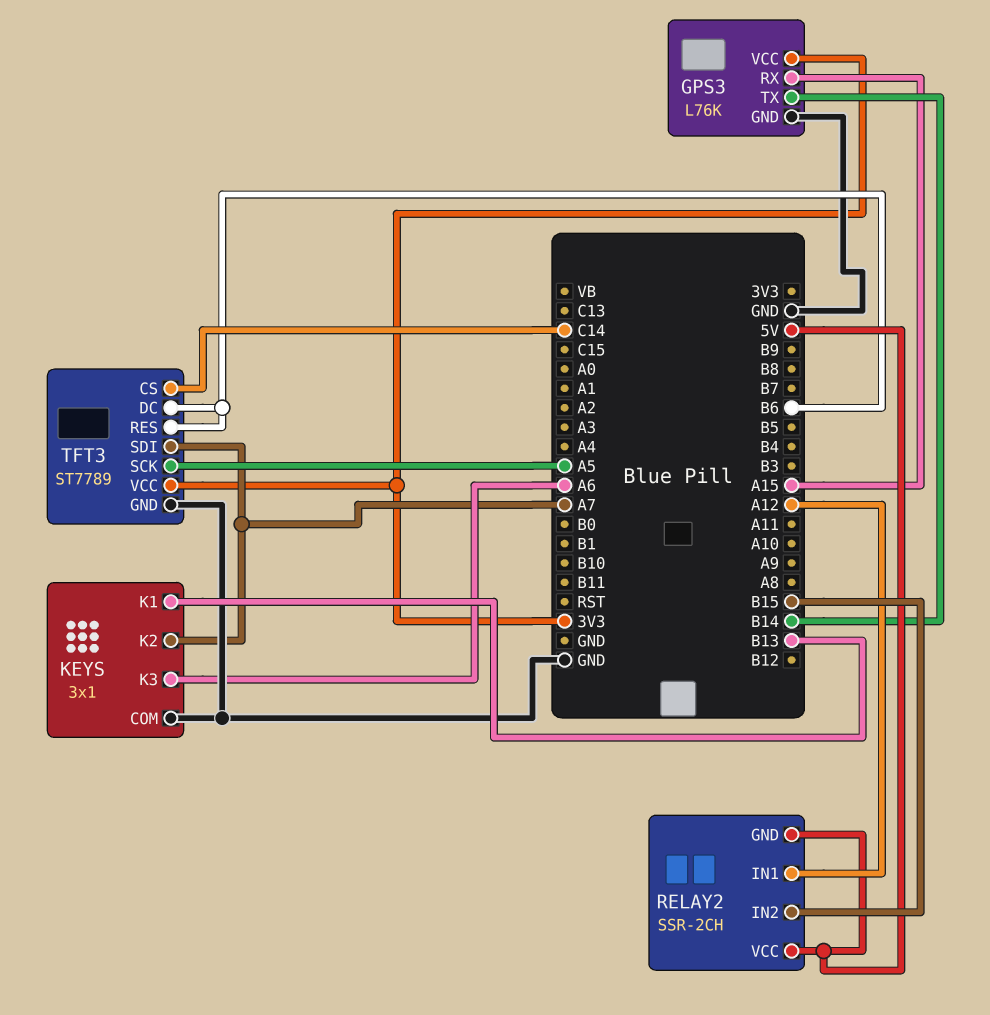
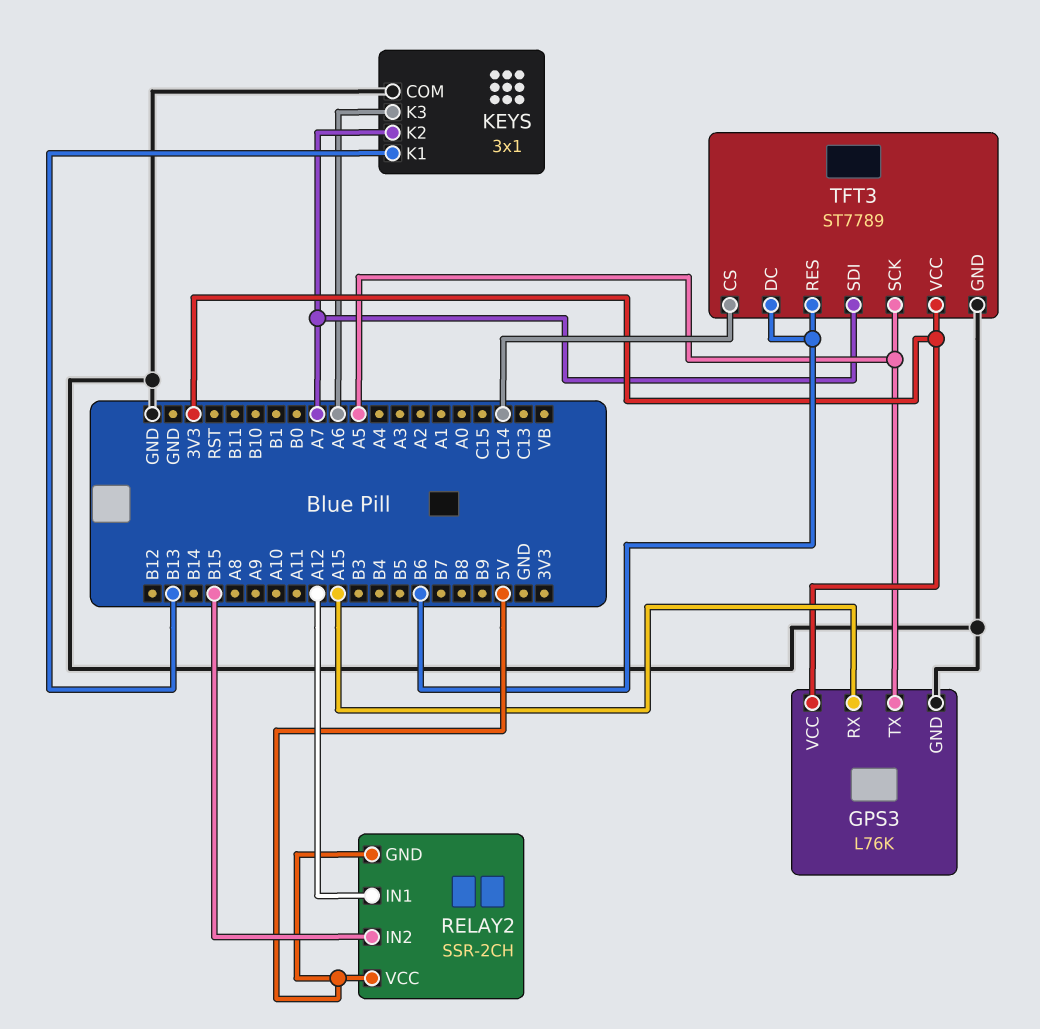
GPS3 pin TX: B14 -> A5

